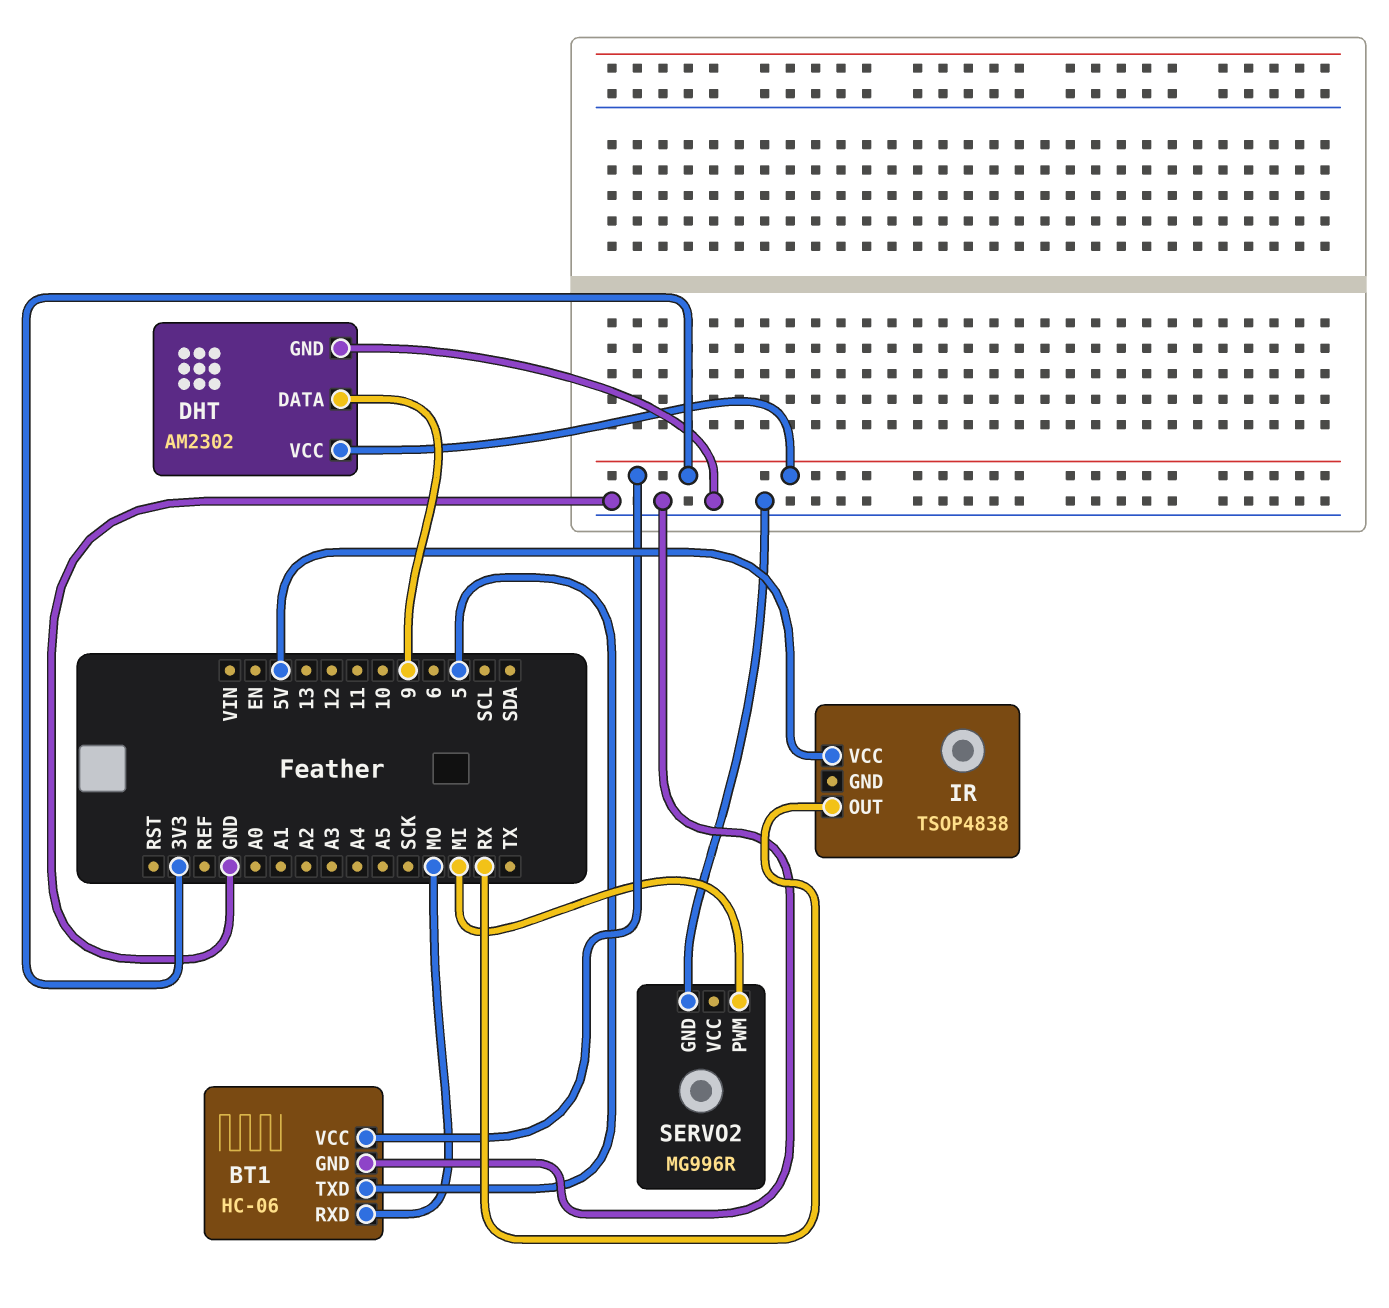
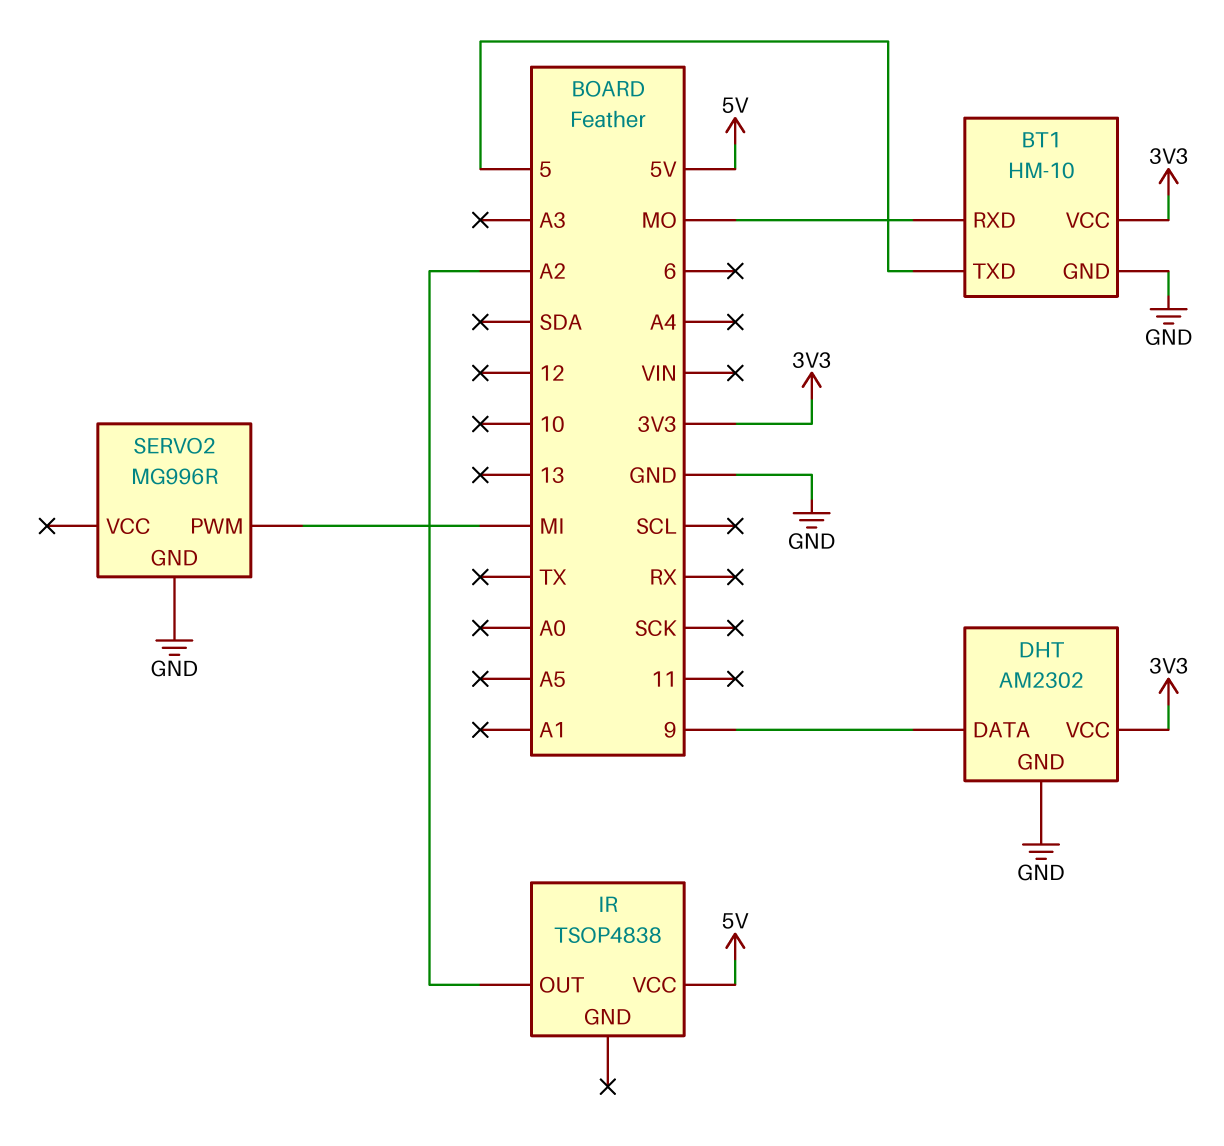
BT1: HC-06 -> HM-10
IR pin OUT: RX -> A2

